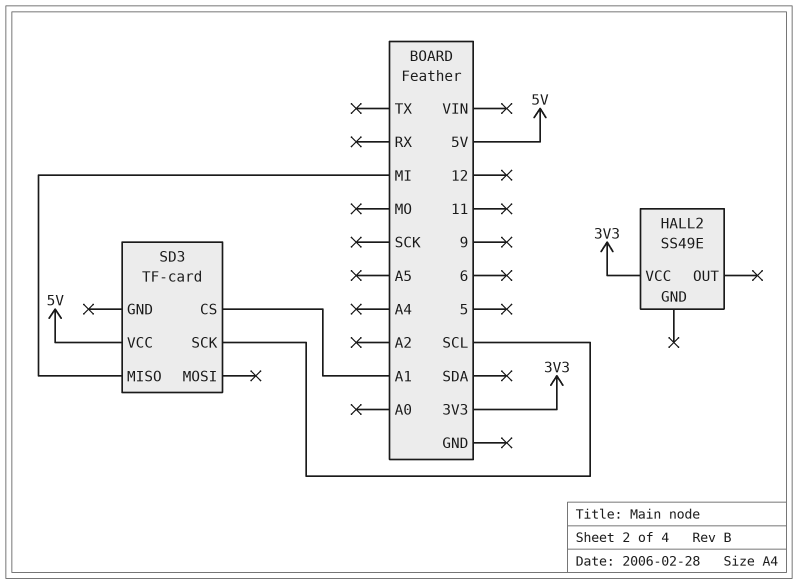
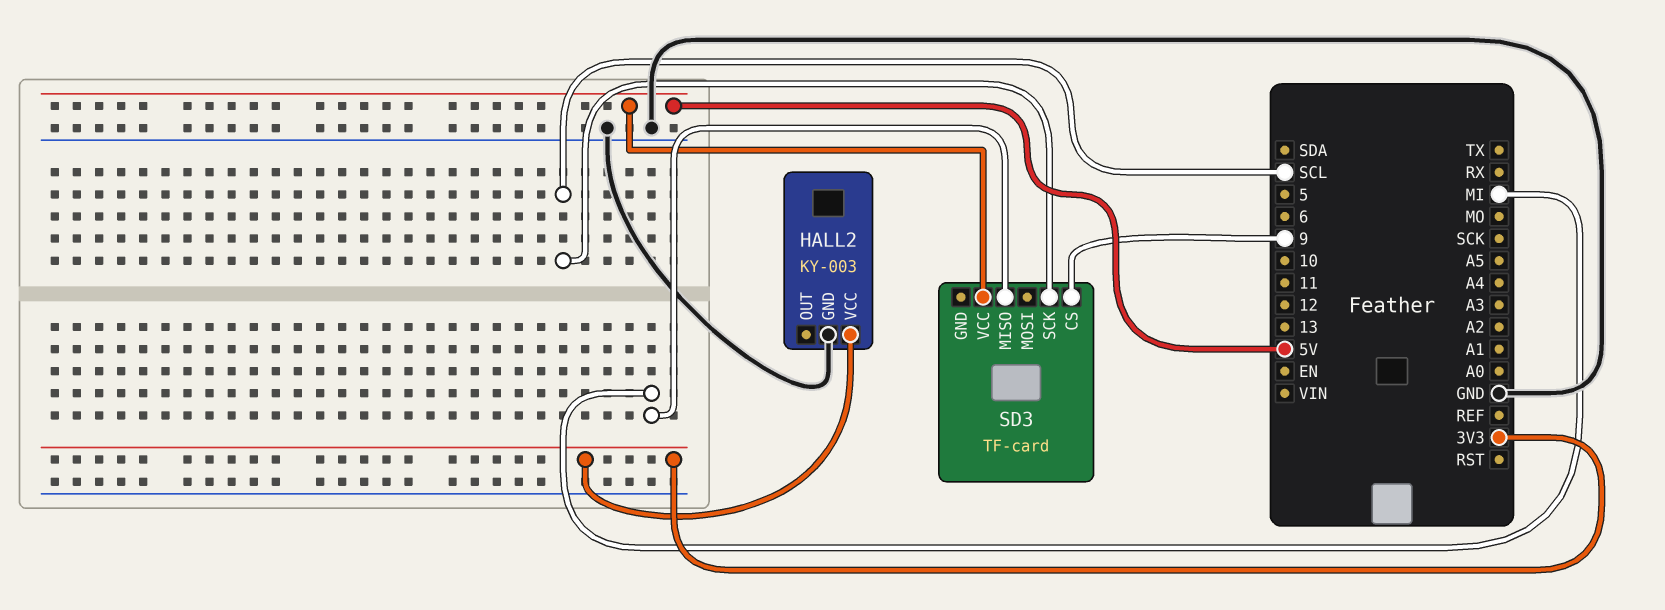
HALL2: SS49E -> KY-003
HALL2 pin GND: none -> GND
SD3 pin CS: A1 -> 9

